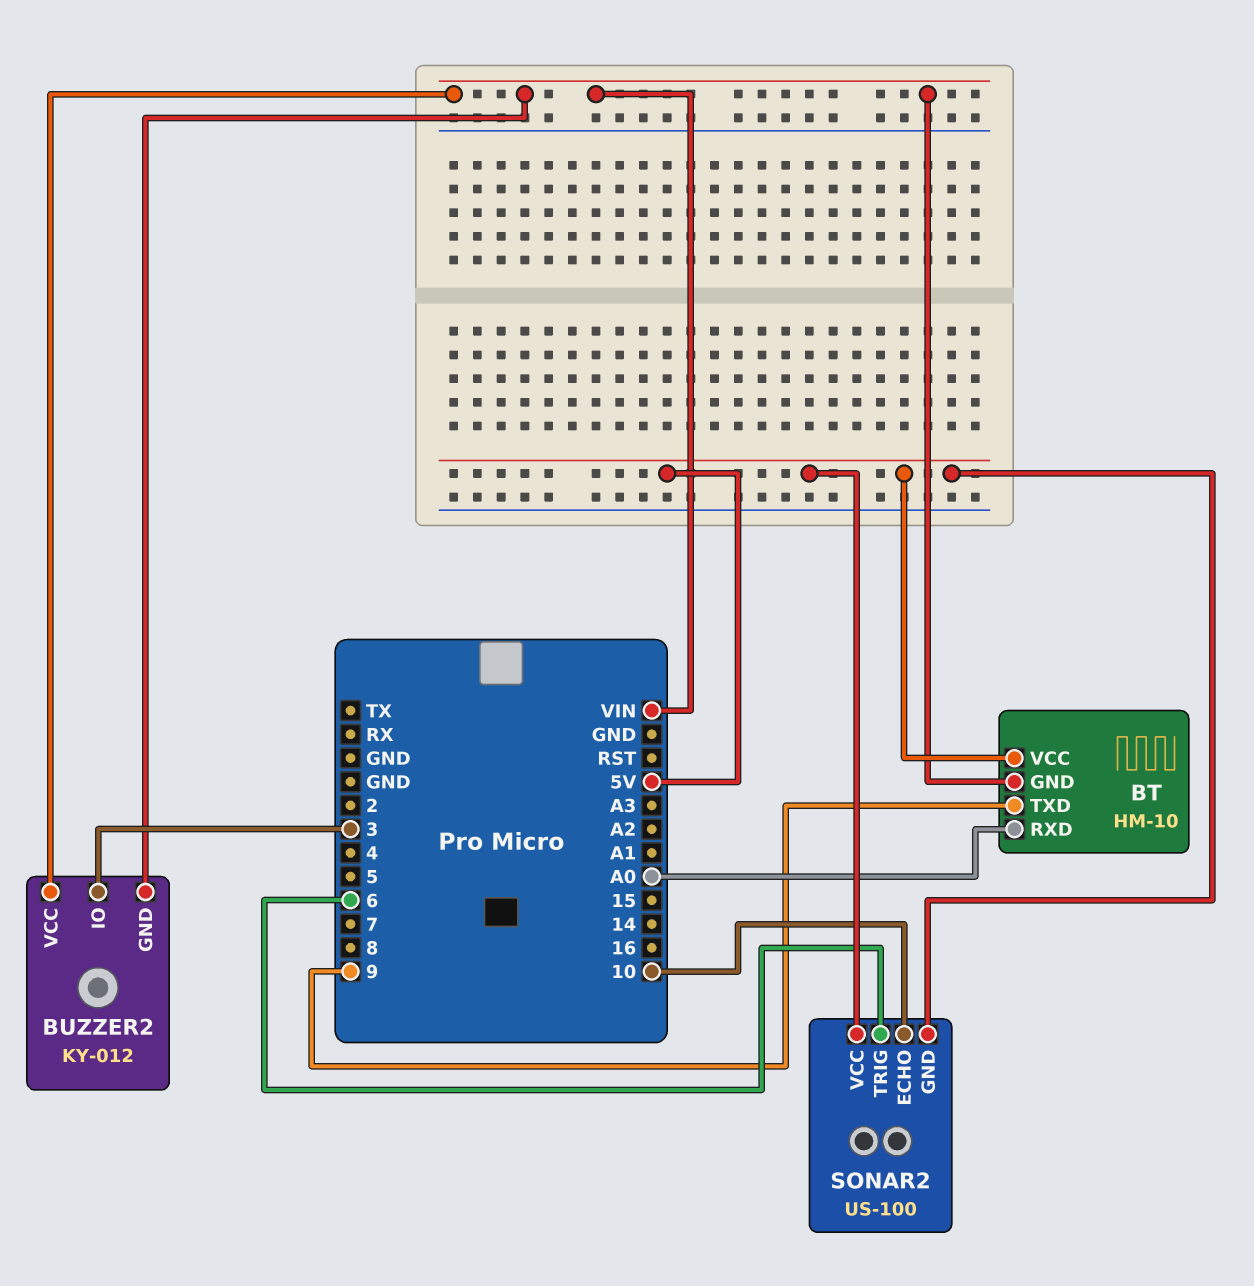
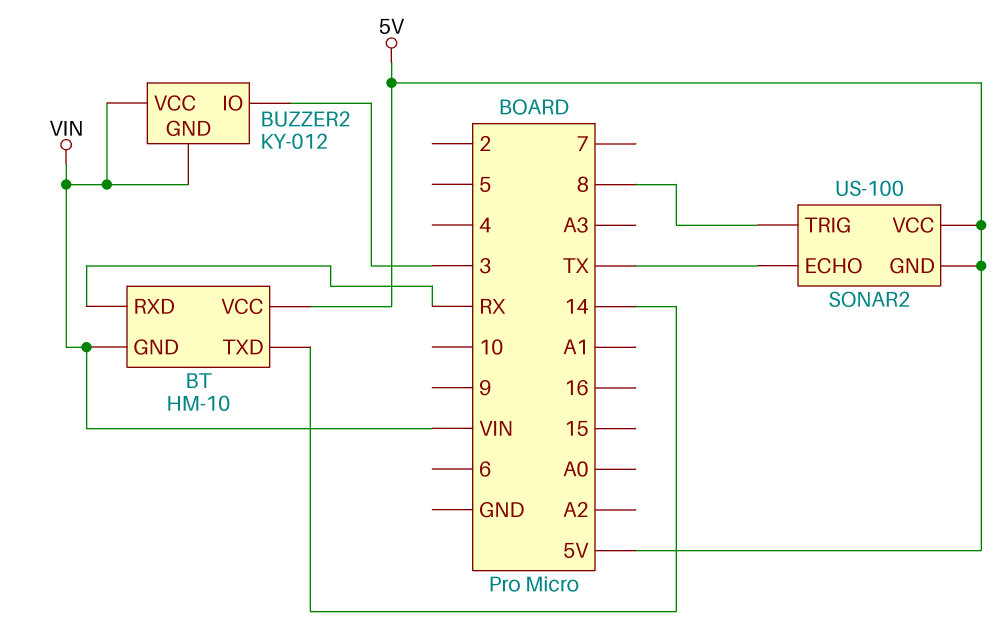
BT pin RXD: A0 -> RX
BT pin TXD: 9 -> 14
SONAR2 pin ECHO: 10 -> TX
SONAR2 pin TRIG: 6 -> 8

